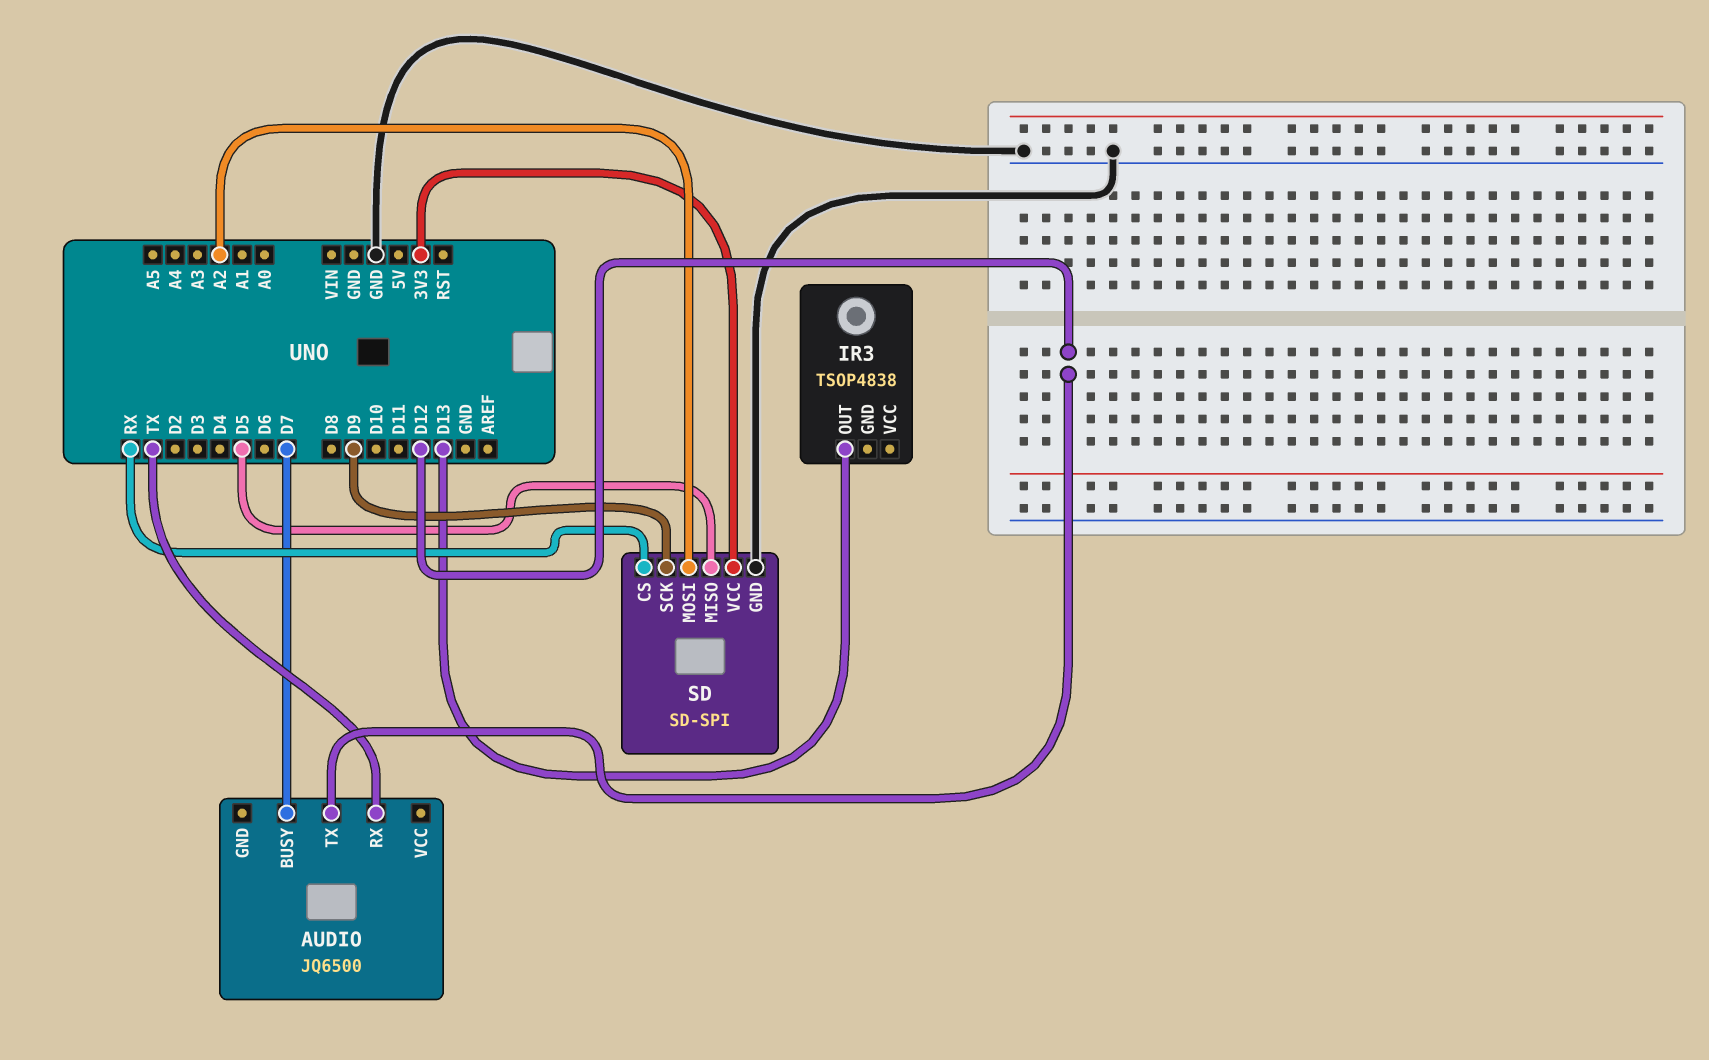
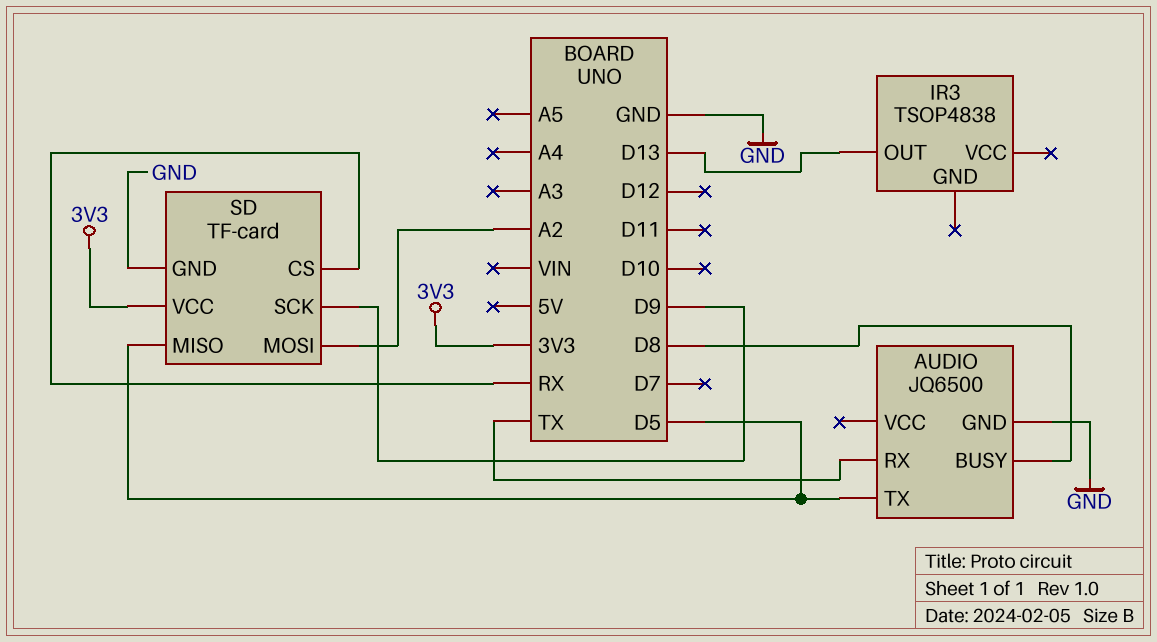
AUDIO pin BUSY: D7 -> D8
AUDIO pin GND: none -> GND
AUDIO pin TX: D12 -> D5
SD: SD-SPI -> TF-card

